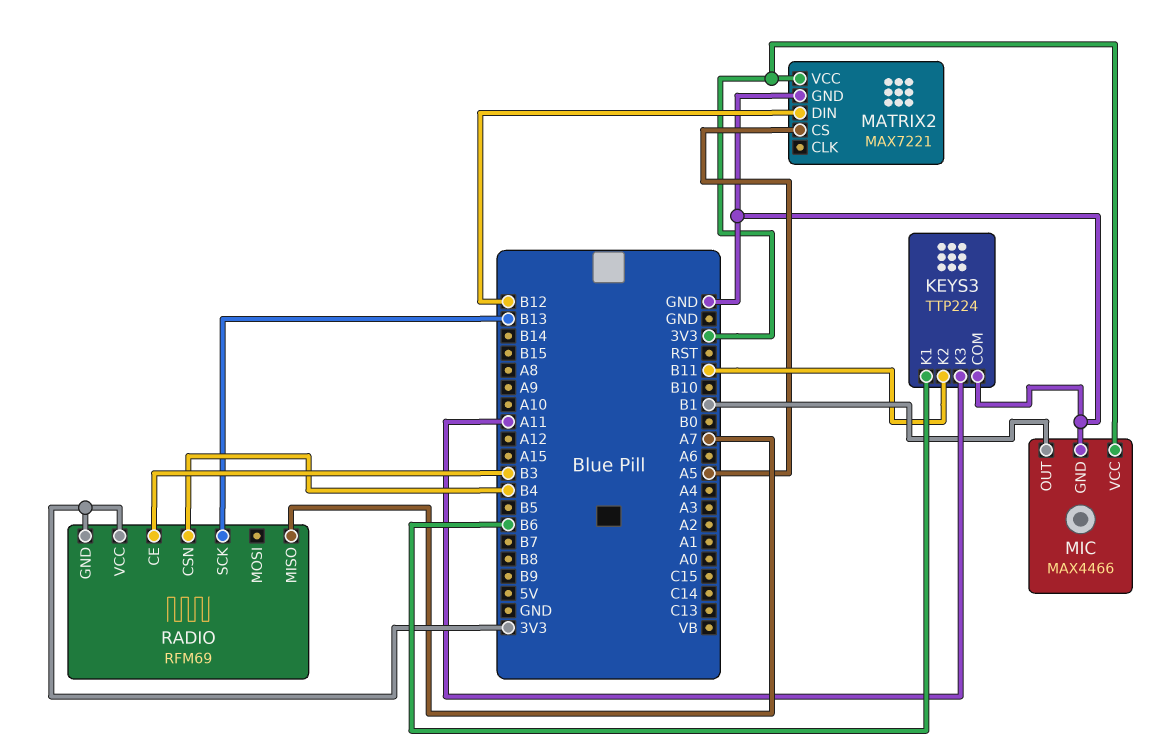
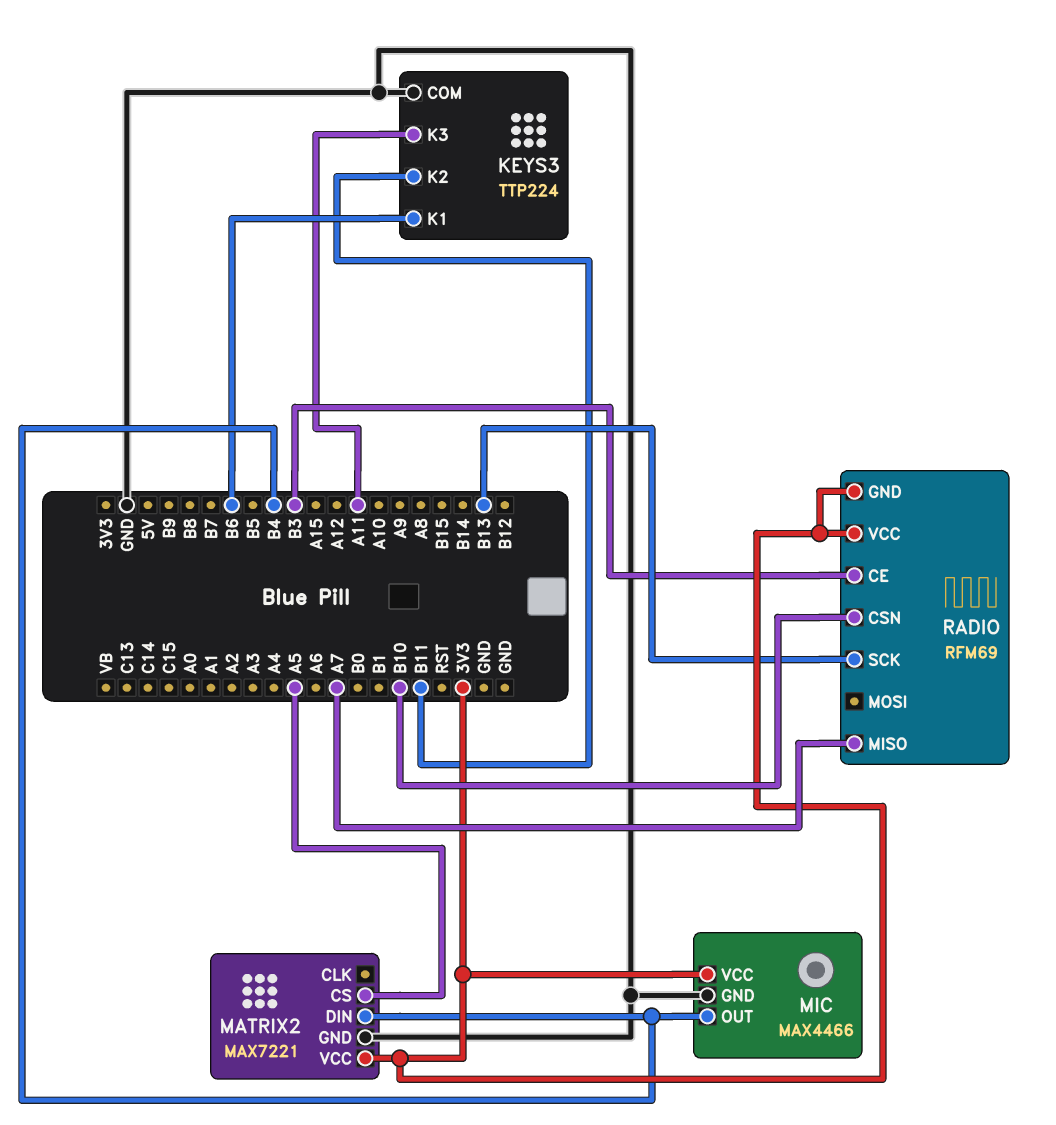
MATRIX2 pin DIN: B12 -> B4
MIC pin OUT: B1 -> B4
RADIO pin CSN: B4 -> B10

